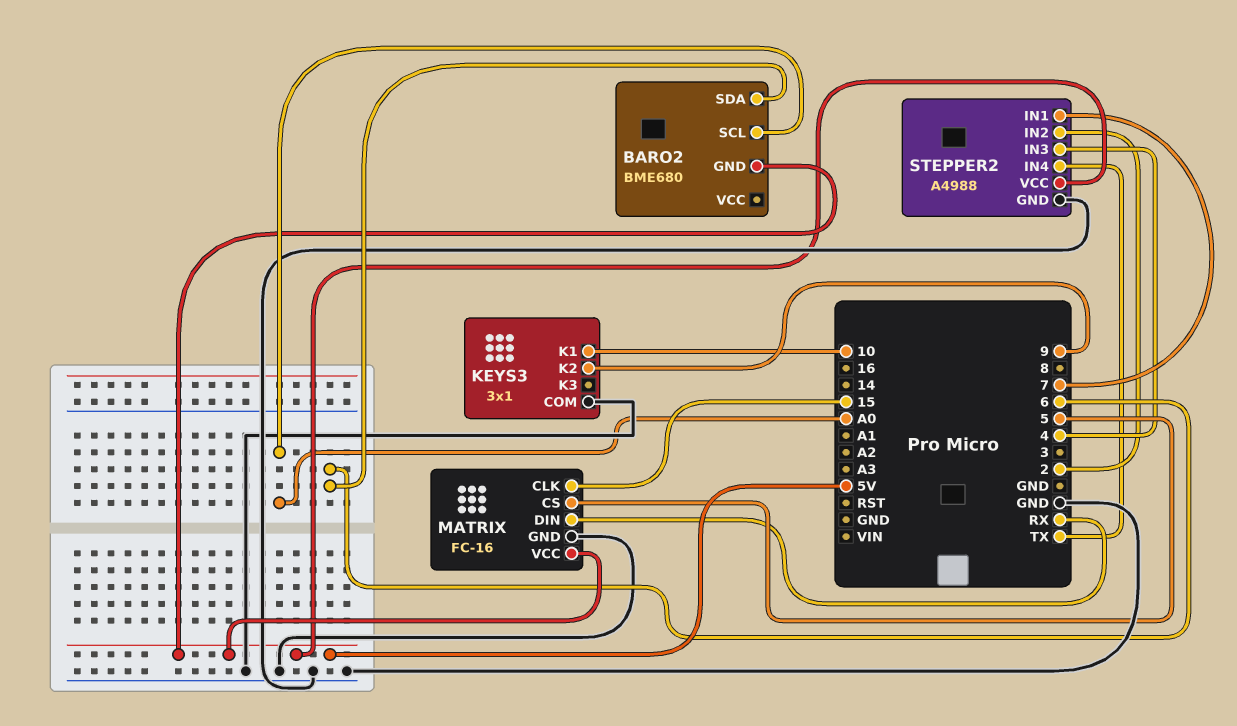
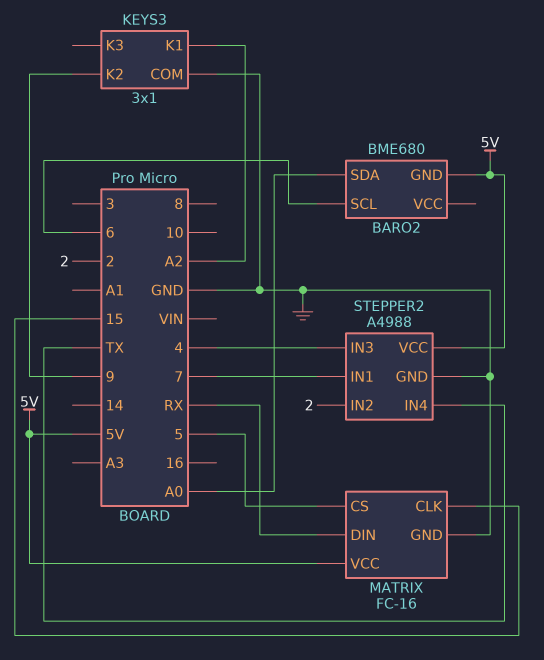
BARO2 pin SCL: A0 -> 6
BARO2 pin SDA: 6 -> A0
KEYS3 pin K1: 10 -> A2

